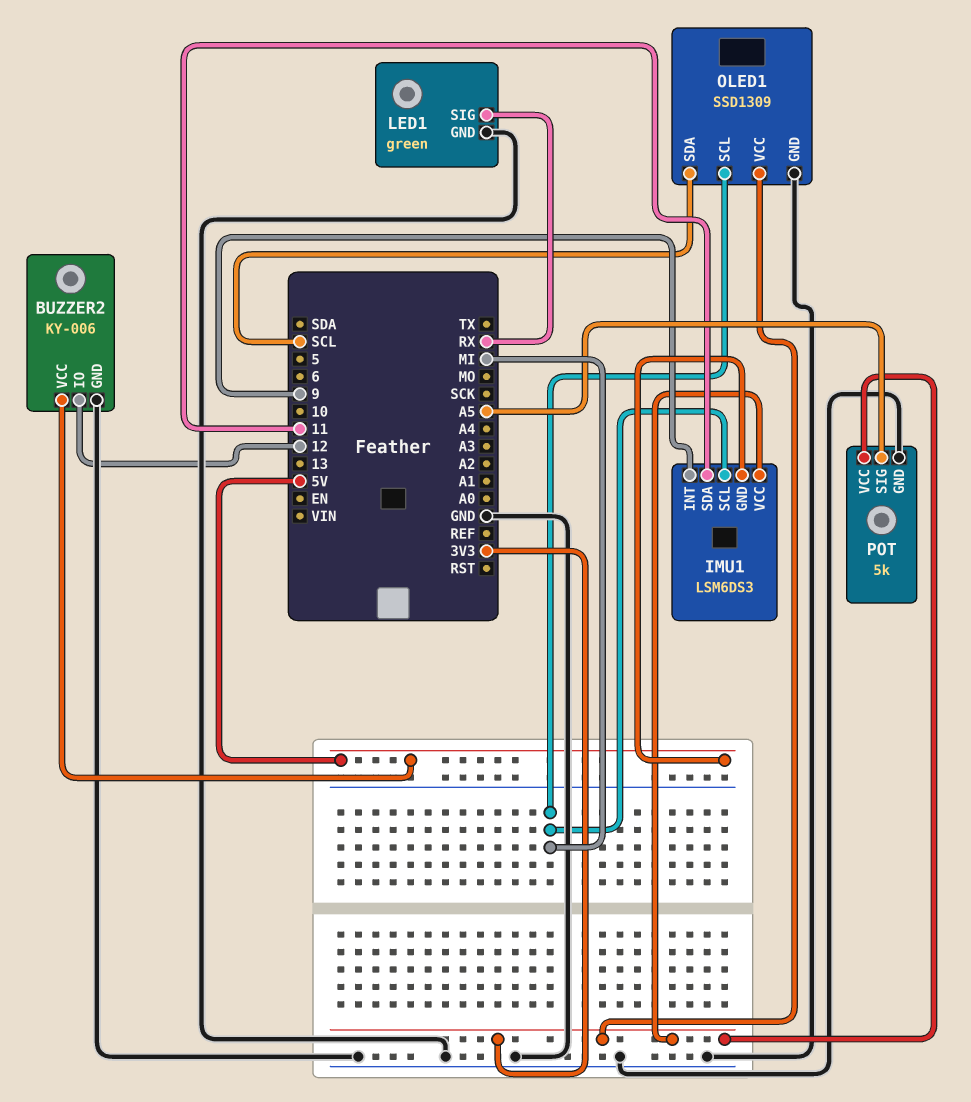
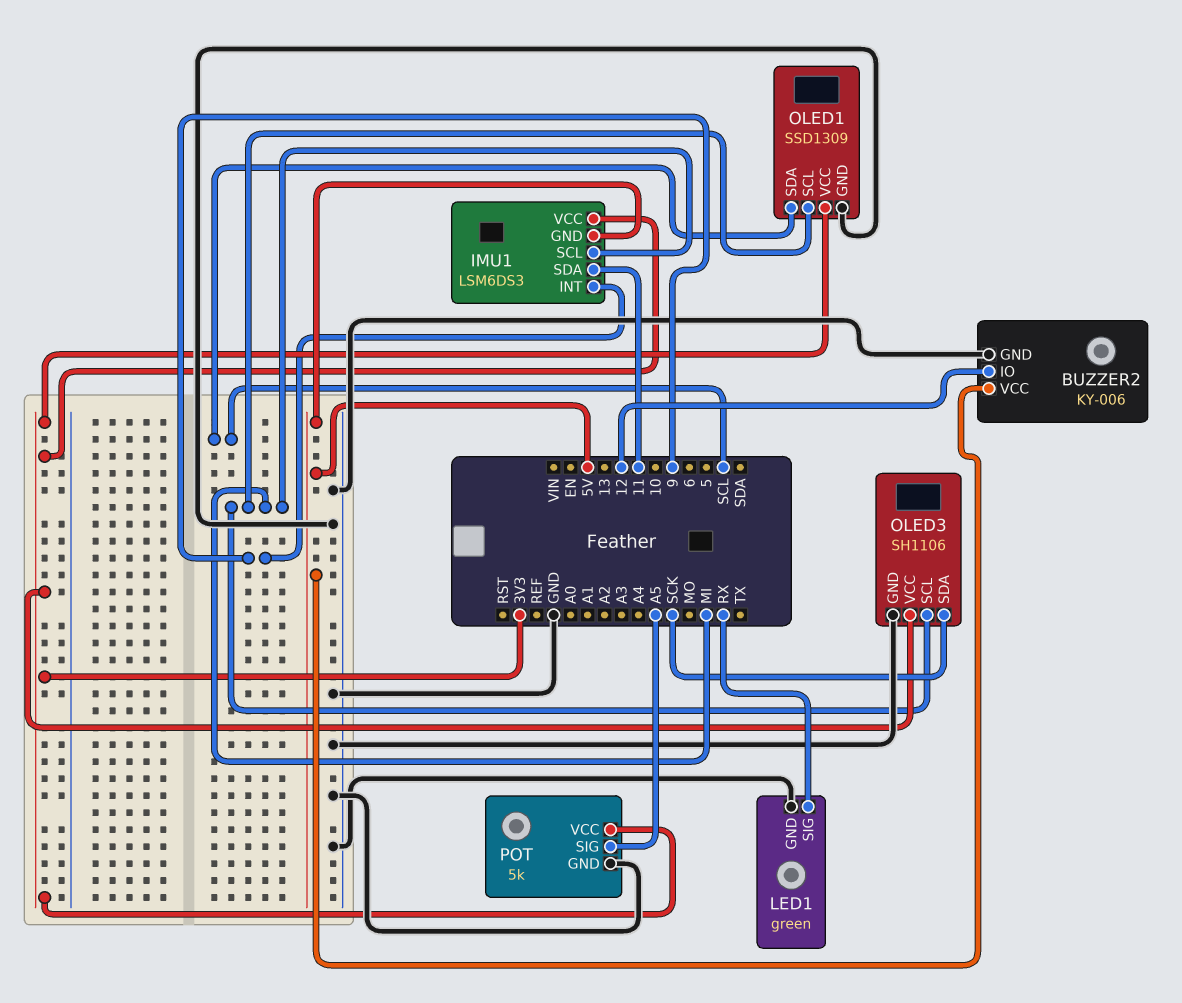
OLED3: none -> SH1106
OLED3 pin GND: none -> GND
OLED3 pin SCL: none -> MI
OLED3 pin SDA: none -> SCK
OLED3 pin VCC: none -> 3V3

